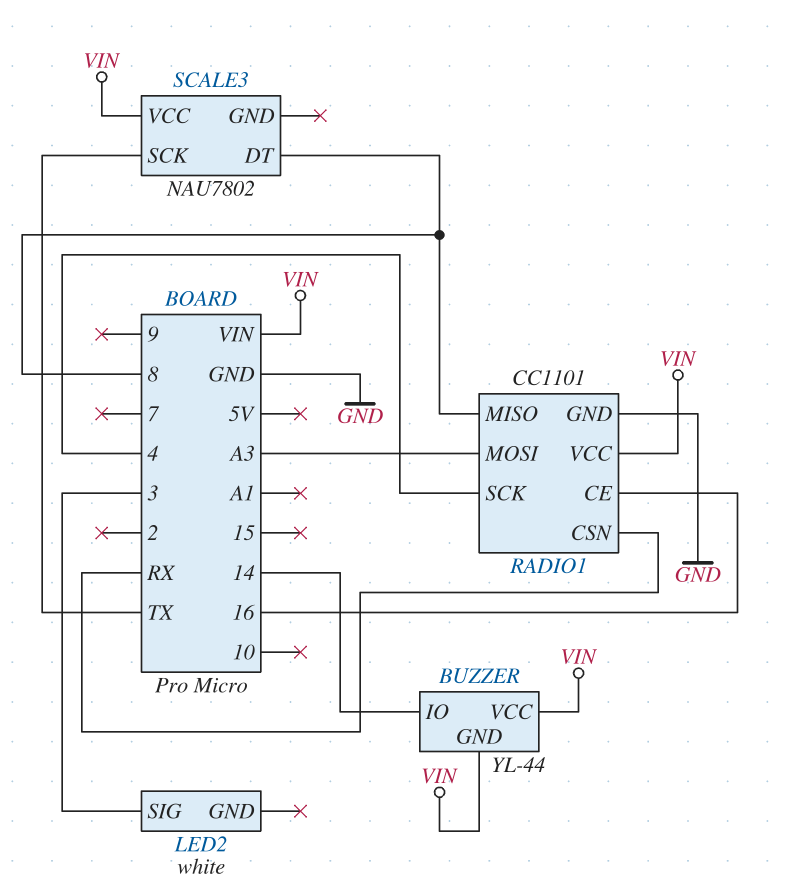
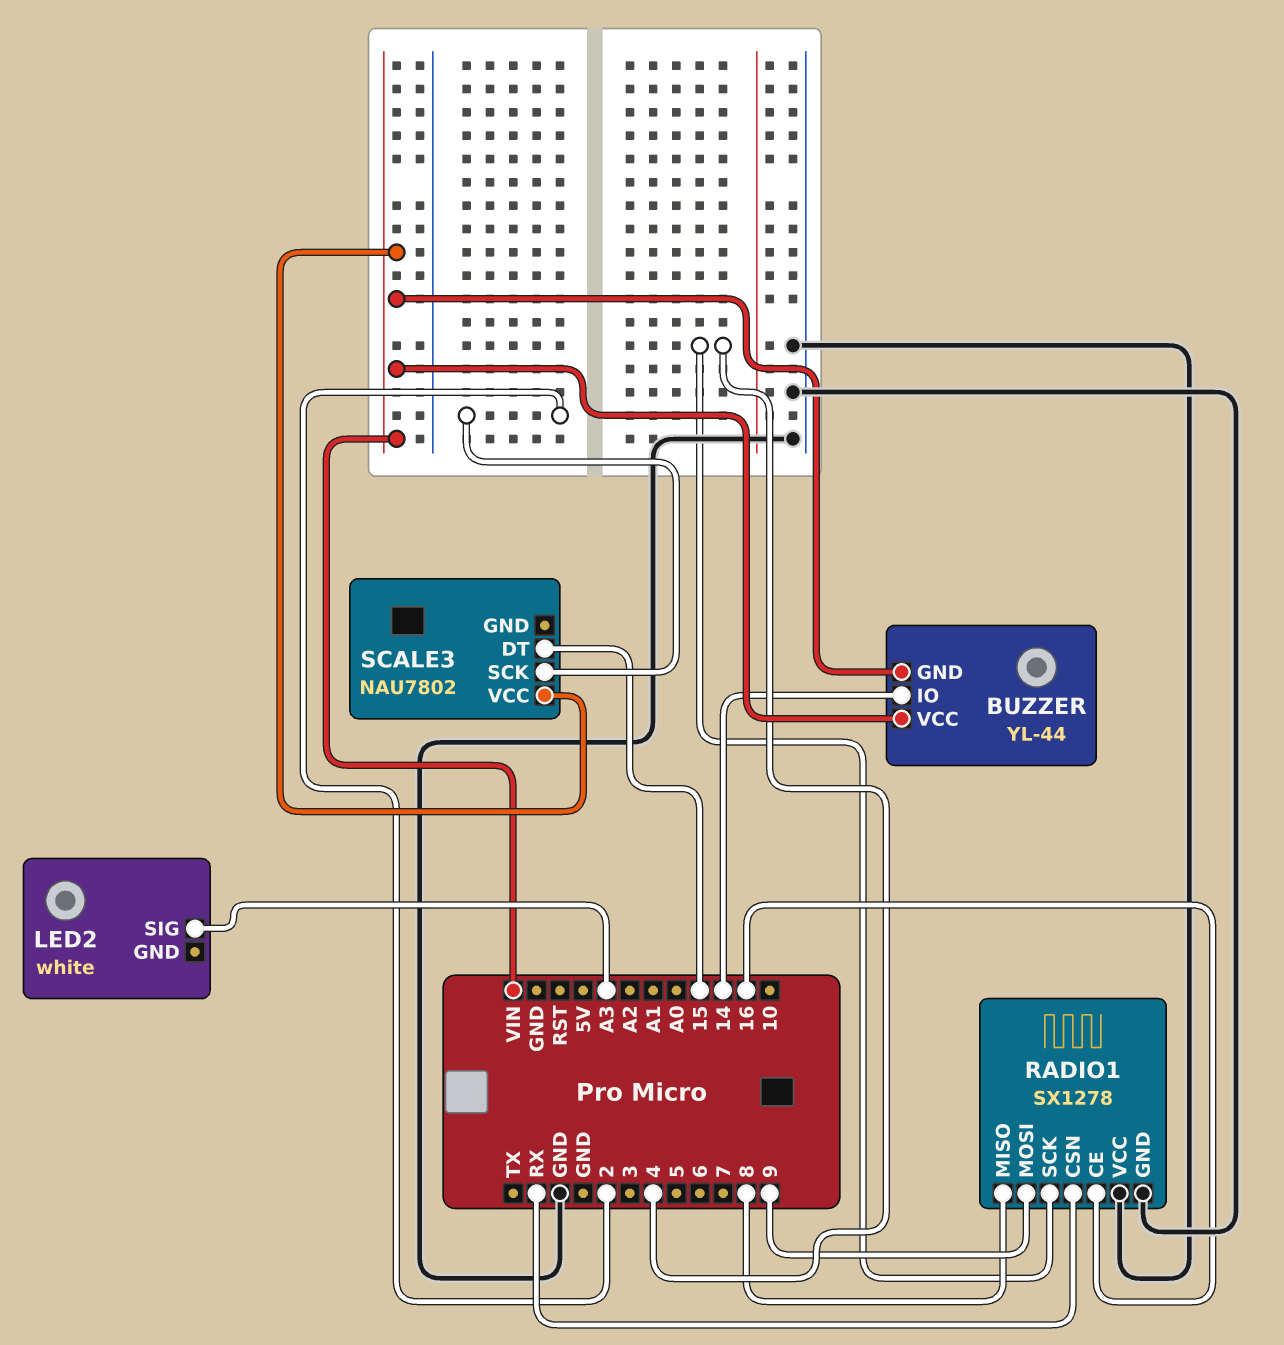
LED2 pin SIG: 3 -> A3
RADIO1: CC1101 -> SX1278
RADIO1 pin MOSI: A3 -> 9
RADIO1 pin VCC: VIN -> GND
SCALE3 pin DT: 8 -> 15
SCALE3 pin SCK: TX -> 2

